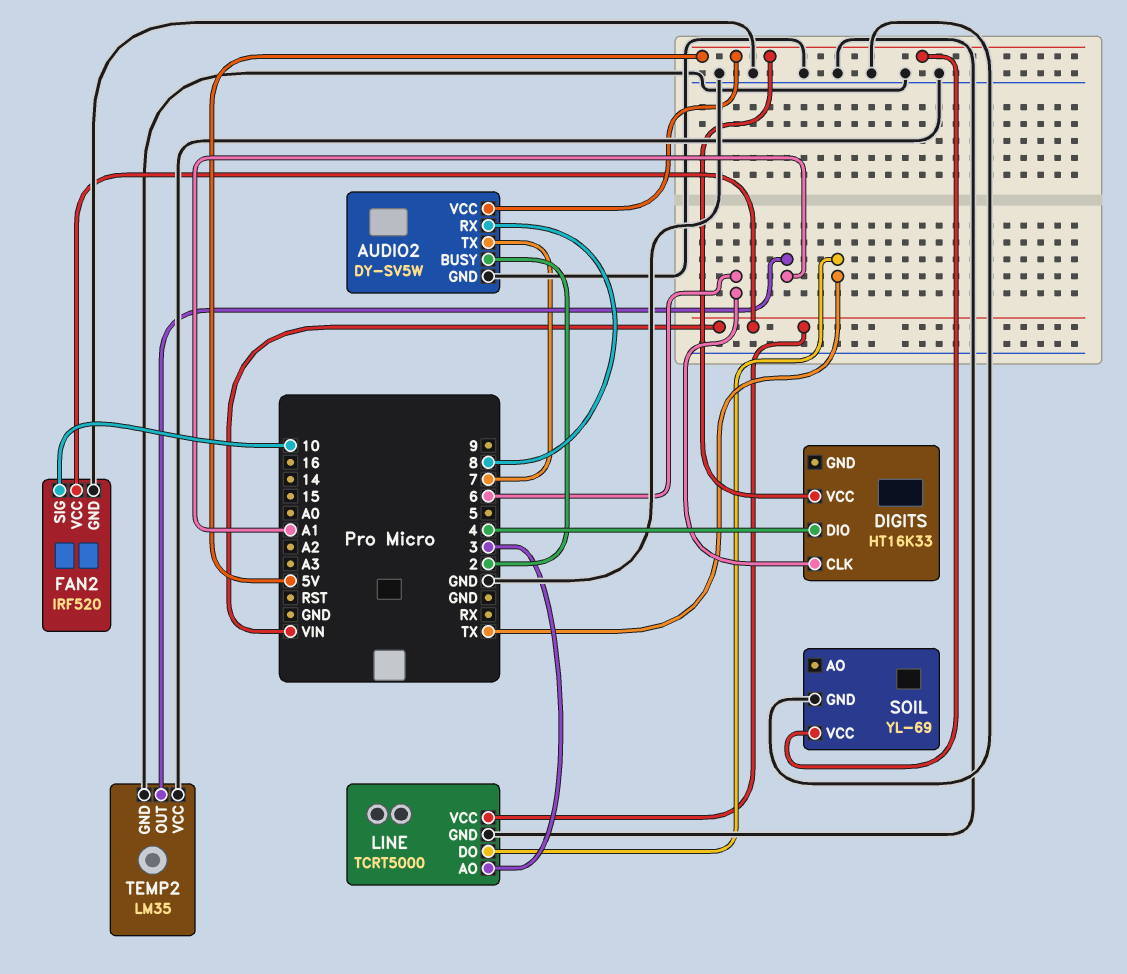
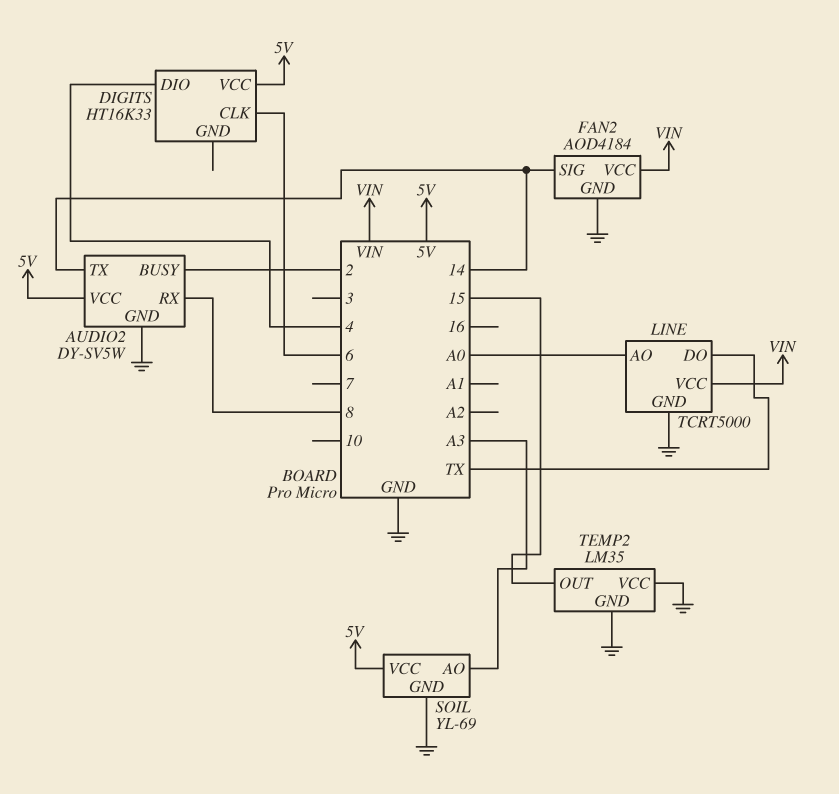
AUDIO2 pin TX: 7 -> 14
FAN2: IRF520 -> AOD4184
FAN2 pin SIG: 10 -> 14
LINE pin AO: 3 -> A0
SOIL pin AO: none -> A3
TEMP2 pin OUT: A1 -> 15

